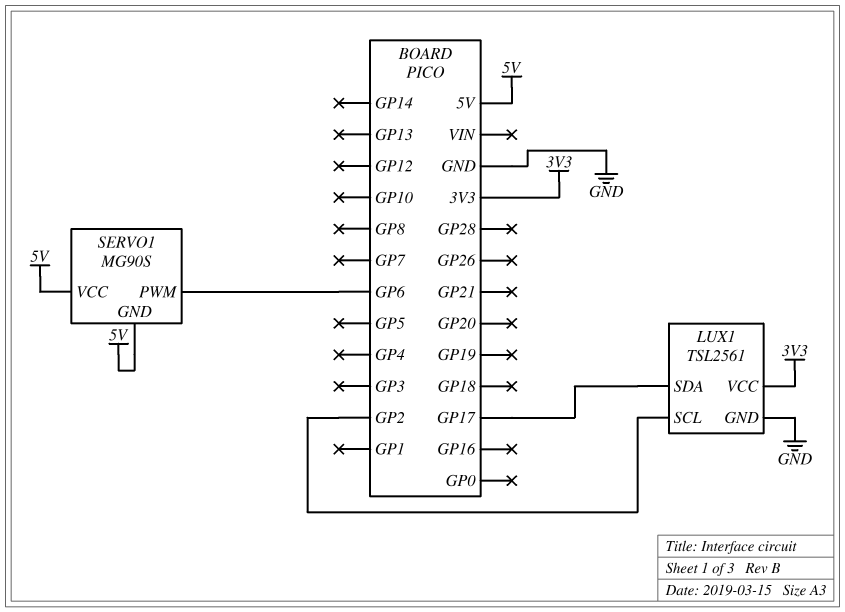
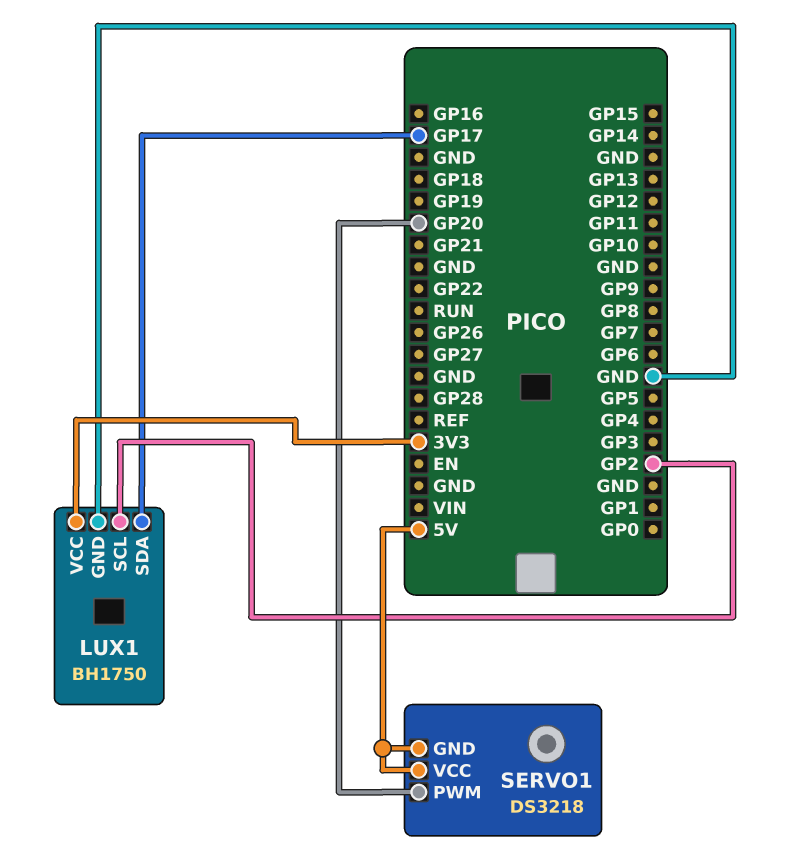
LUX1: TSL2561 -> BH1750
SERVO1: MG90S -> DS3218
SERVO1 pin PWM: GP6 -> GP20

